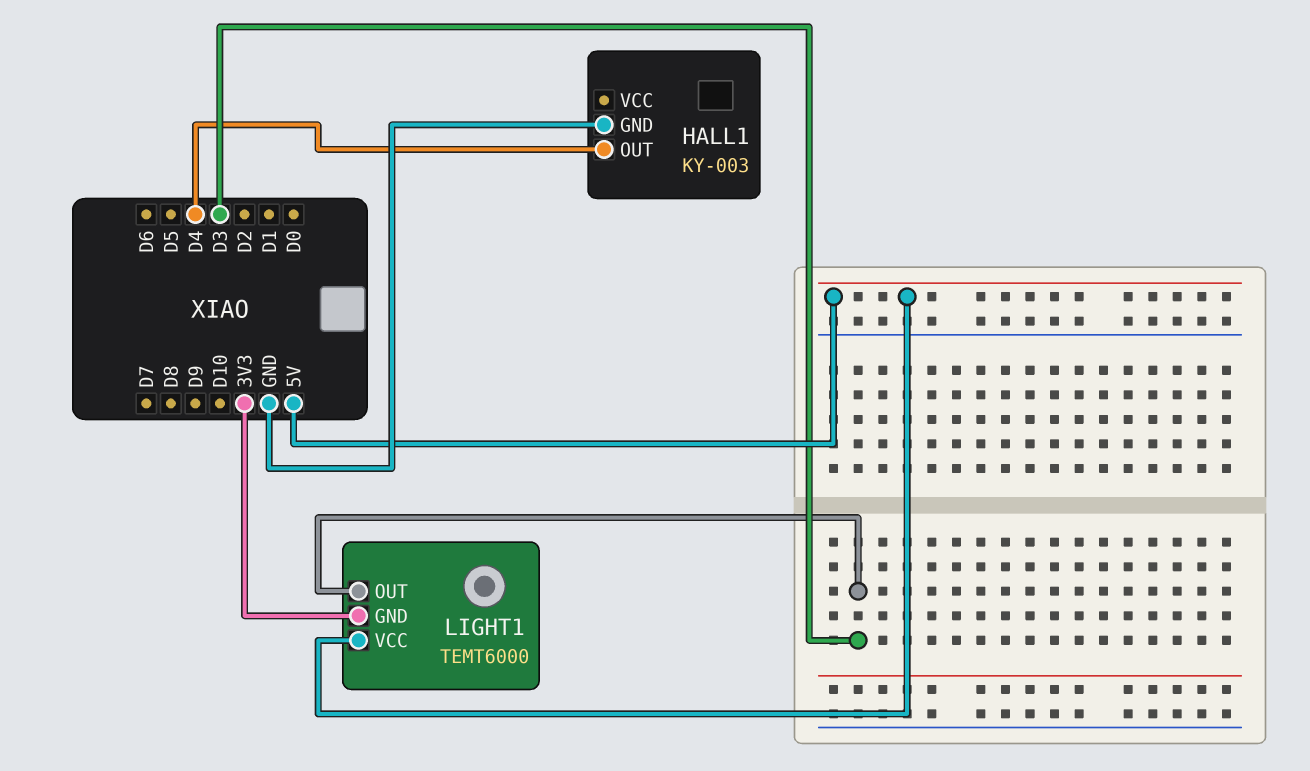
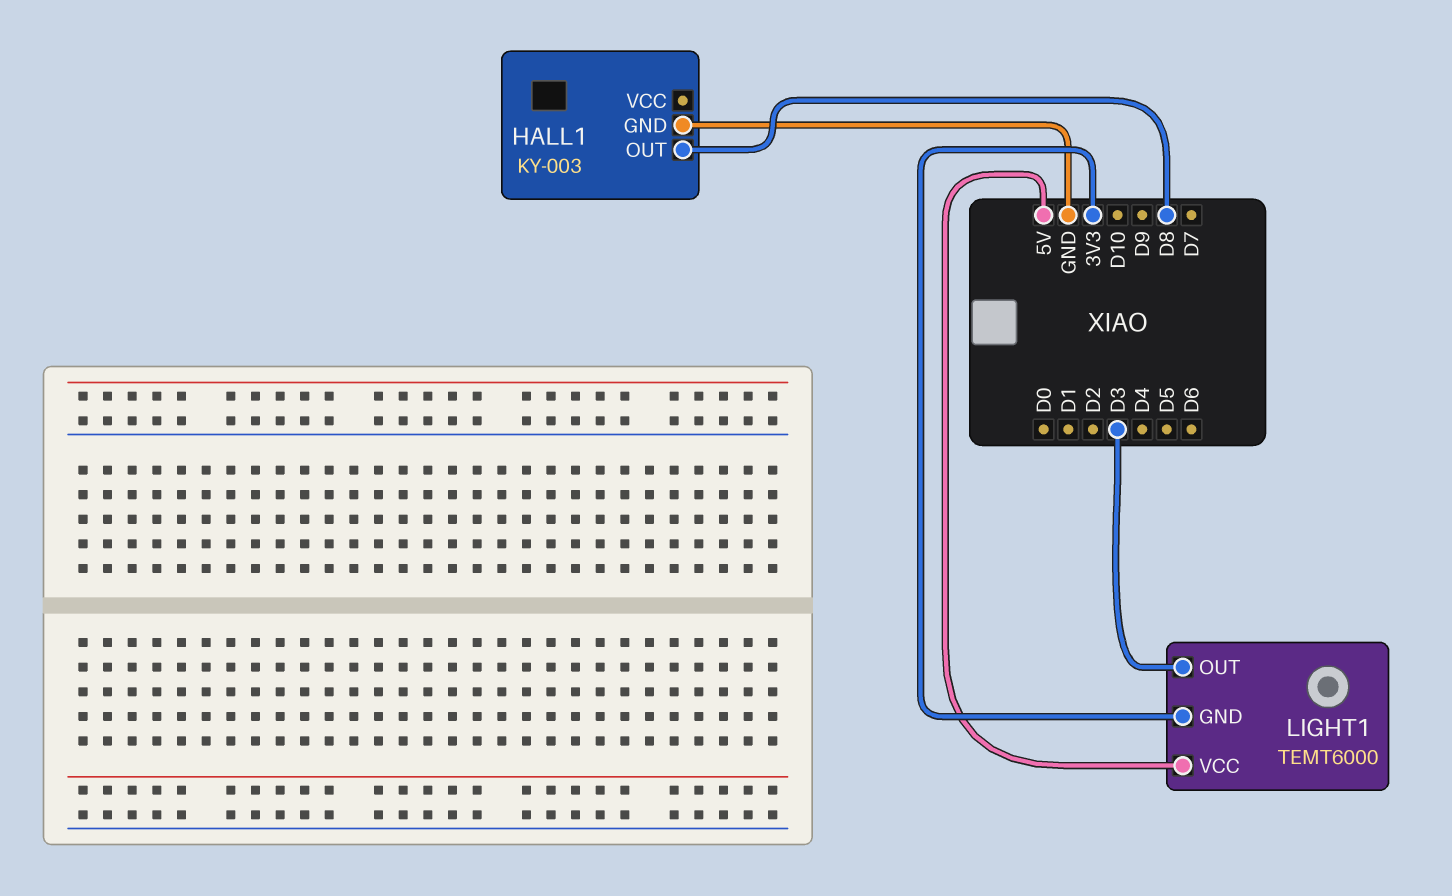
HALL1 pin OUT: D4 -> D8

